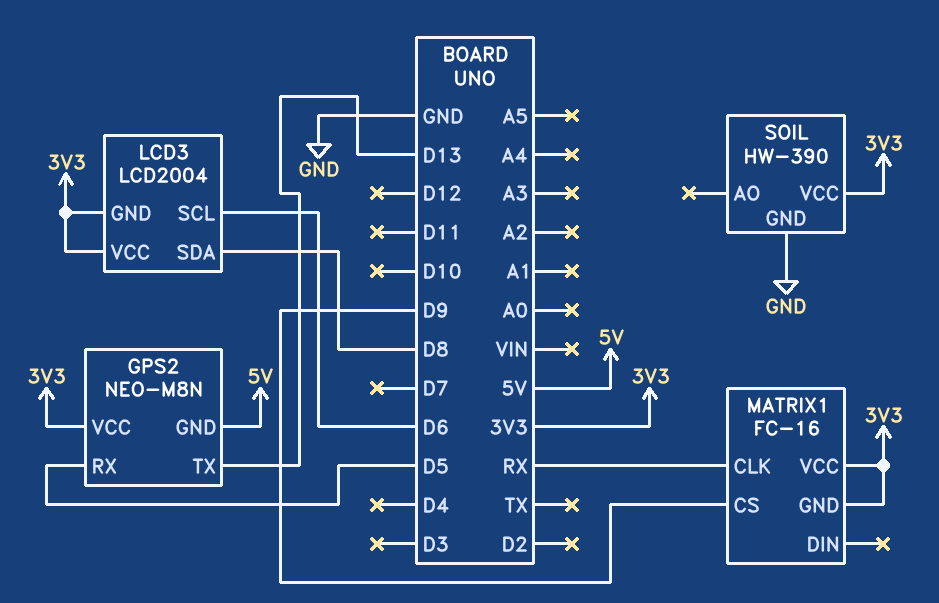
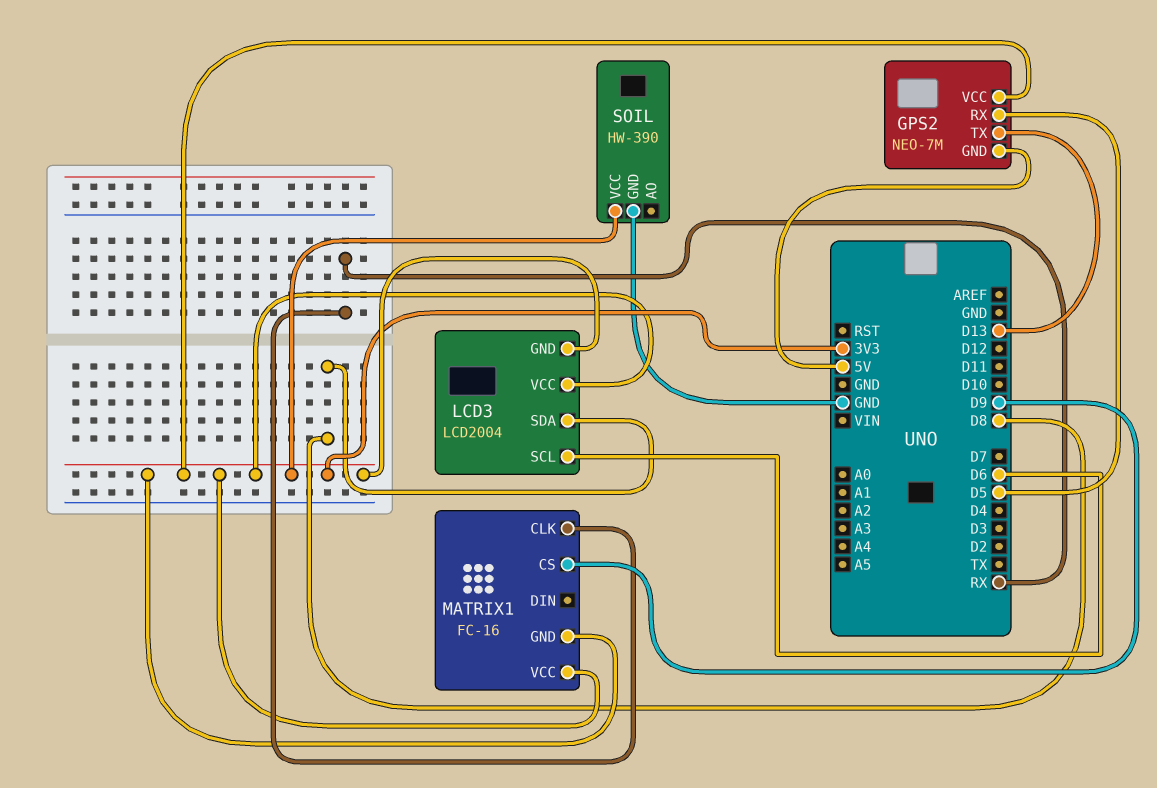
GPS2: NEO-M8N -> NEO-7M

